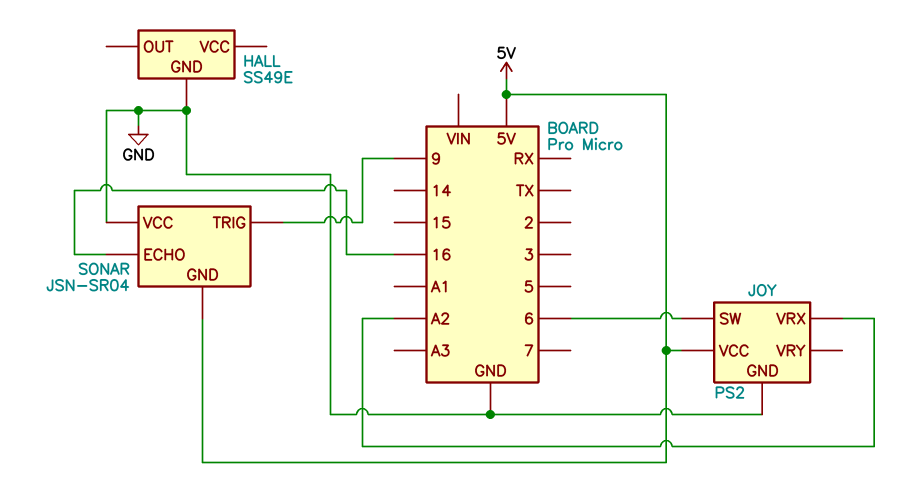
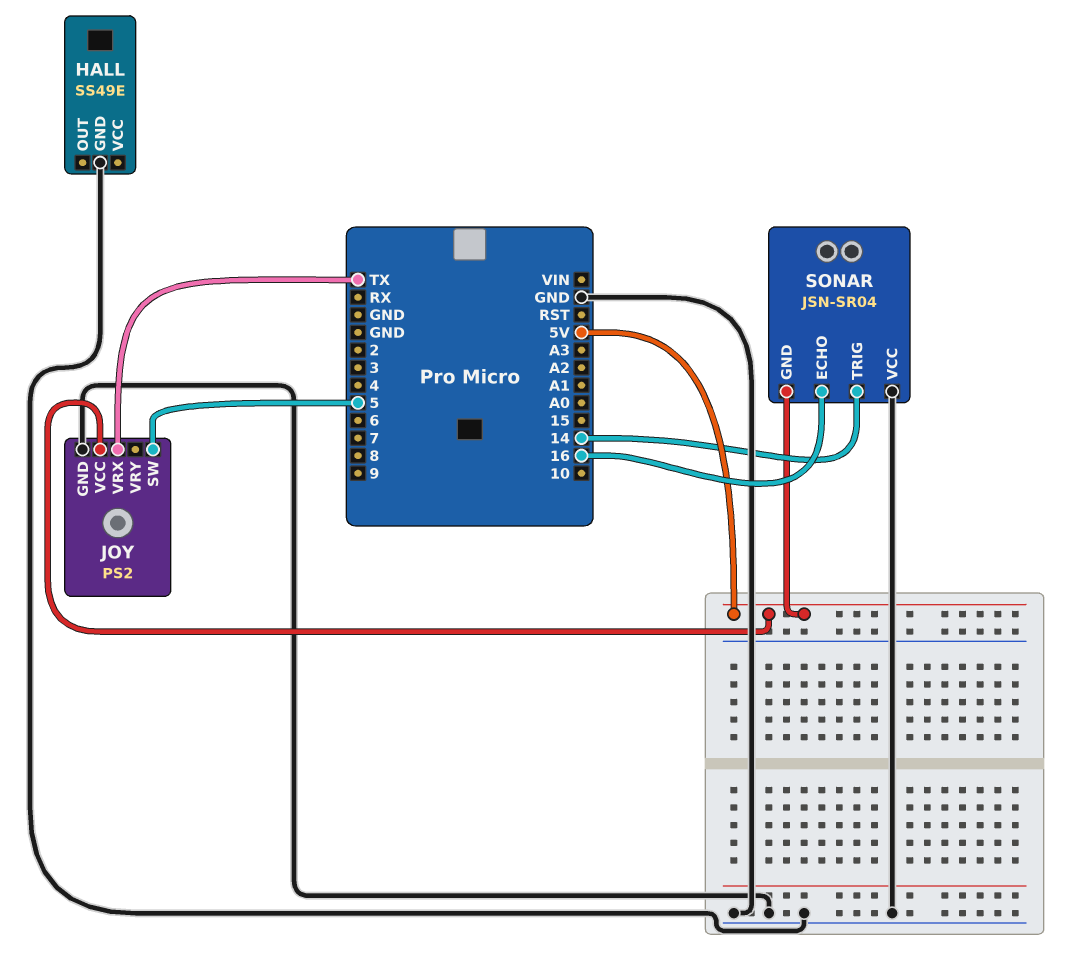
JOY pin SW: 6 -> 5
JOY pin VRX: A2 -> TX
SONAR pin TRIG: 9 -> 14

